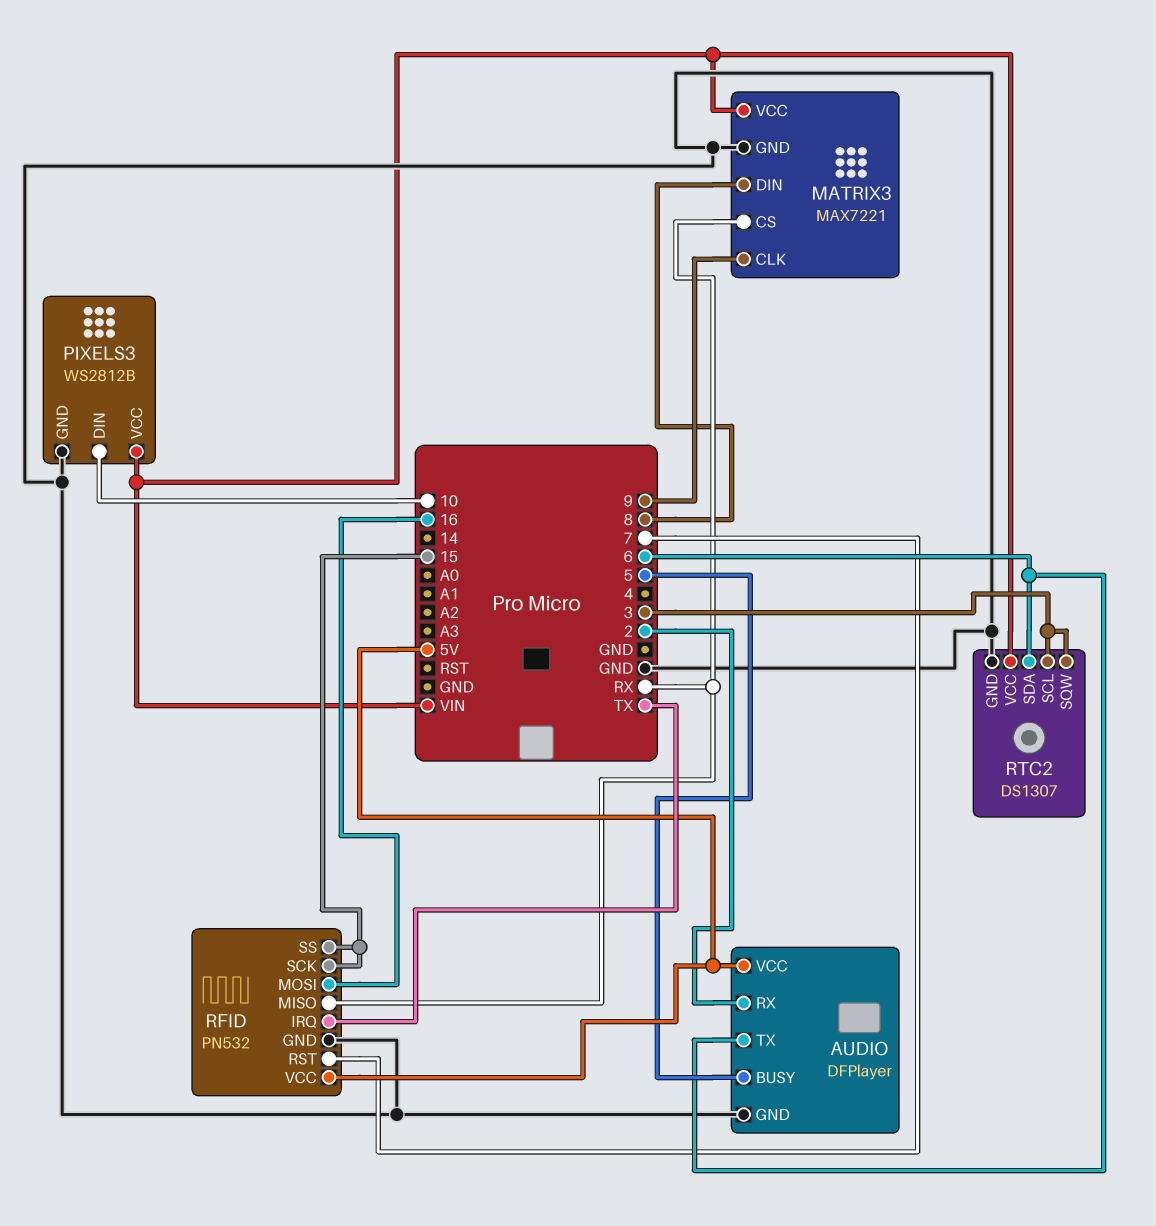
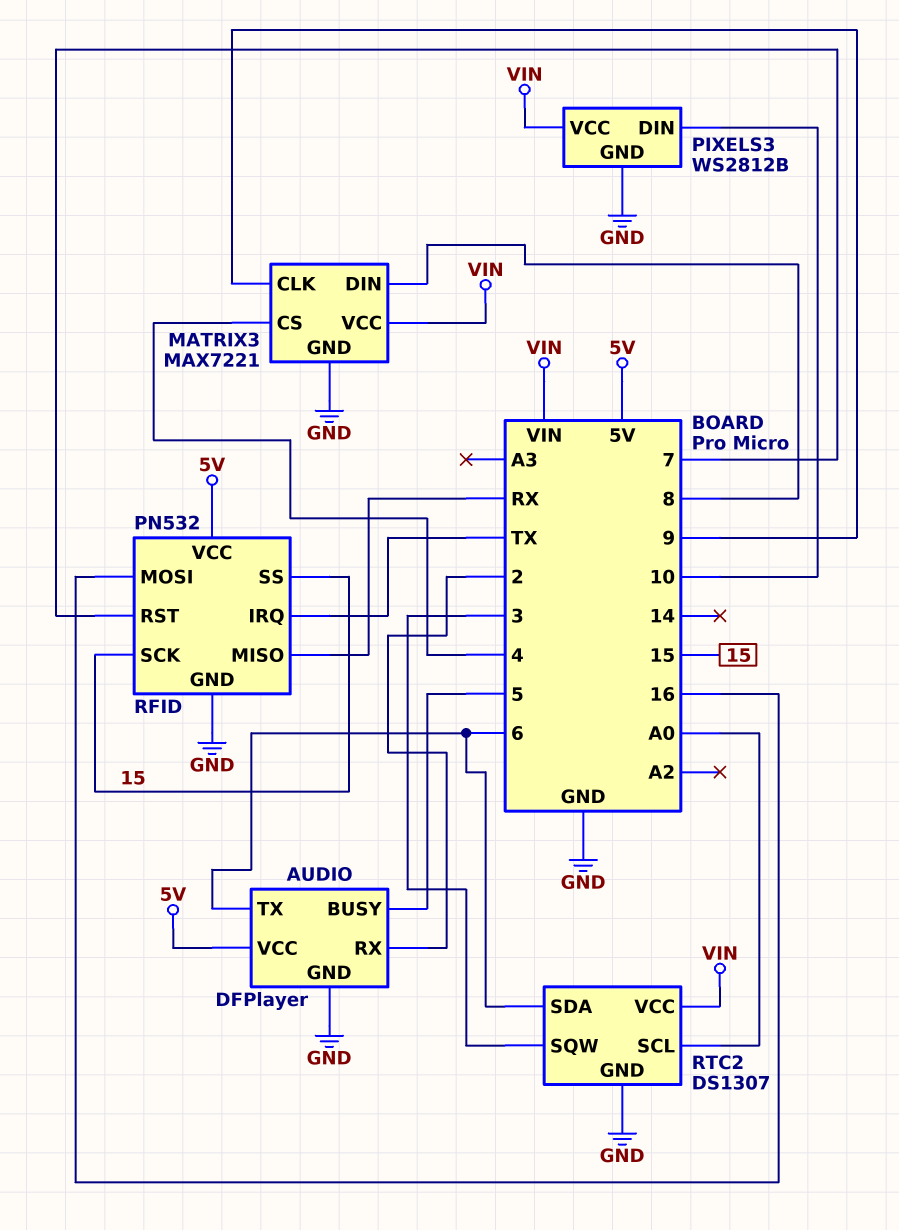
MATRIX3 pin CS: RX -> 4
RTC2 pin SCL: 3 -> A0

